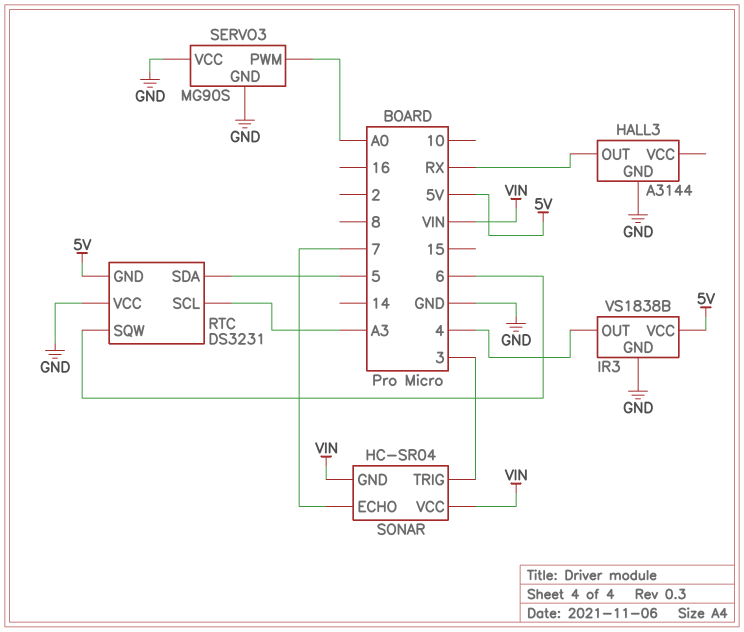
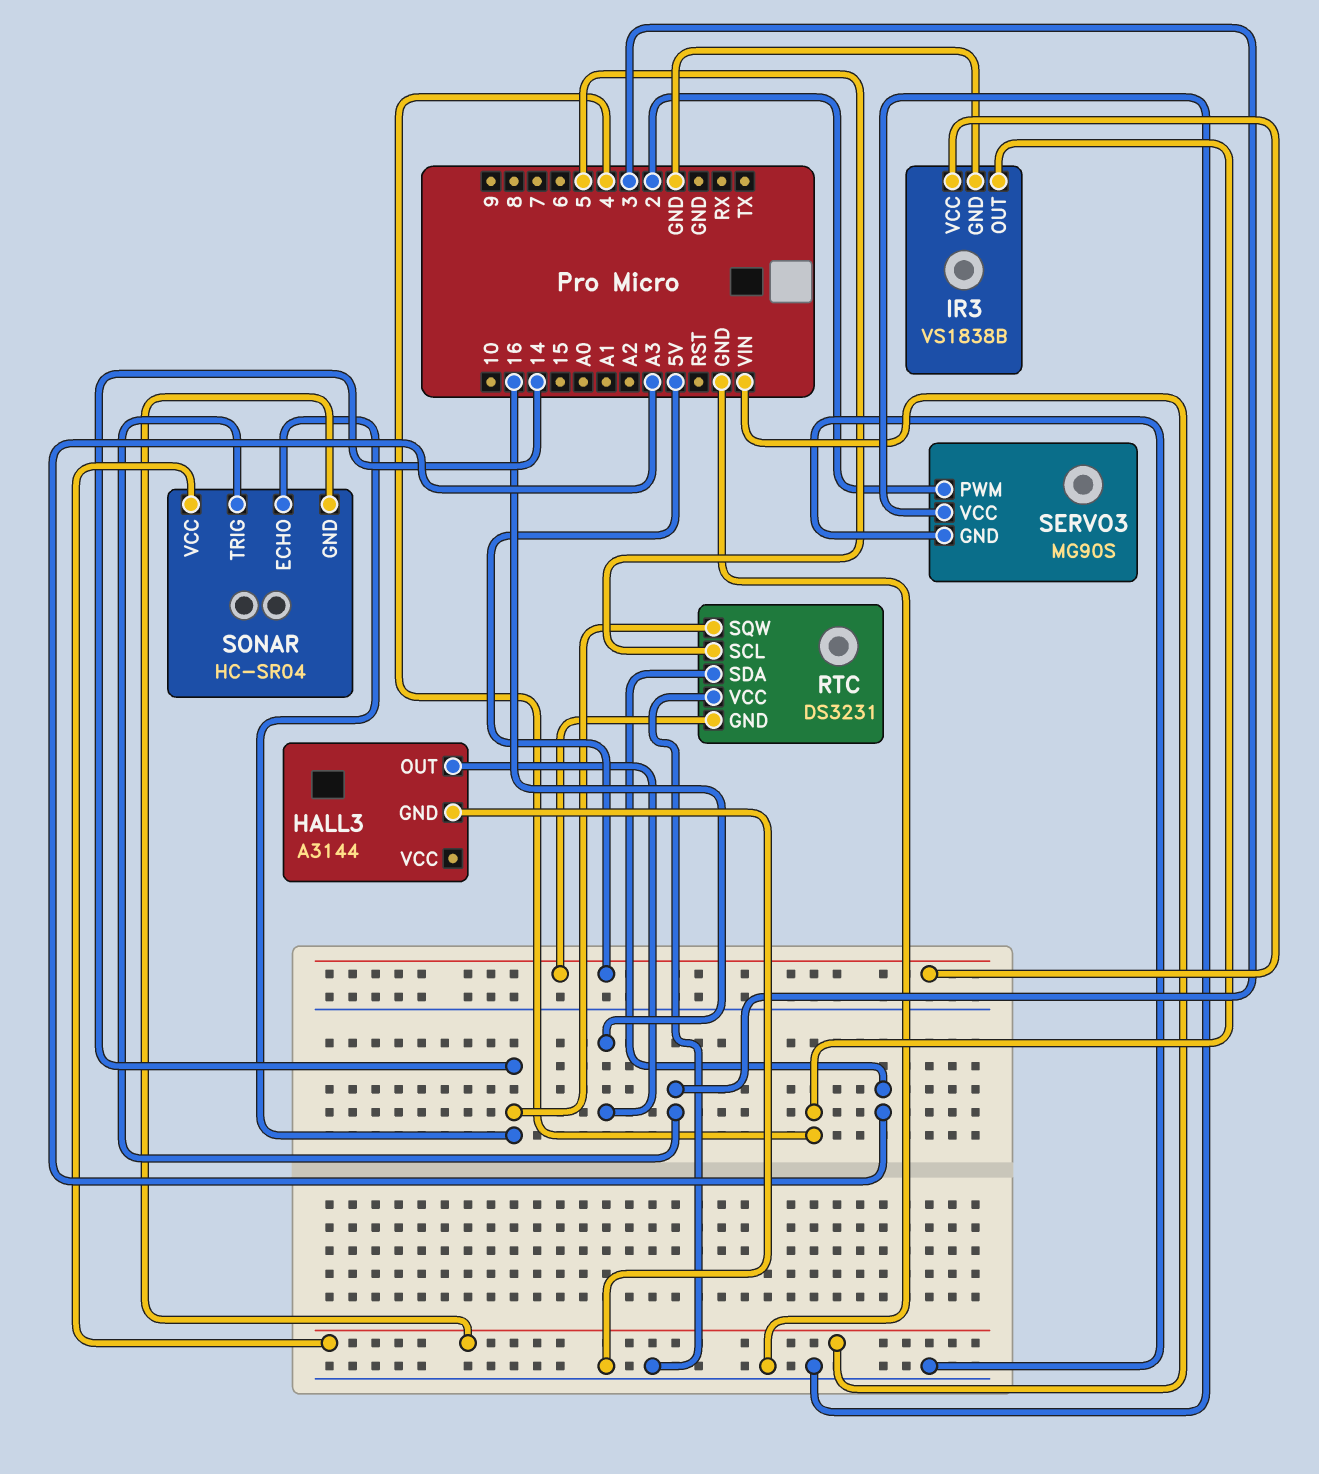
HALL3 pin OUT: RX -> 16
RTC pin SCL: A3 -> 5
RTC pin SDA: 5 -> A3
RTC pin SQW: 6 -> 14
SERVO3 pin PWM: A0 -> 2
SONAR pin ECHO: 7 -> 14

